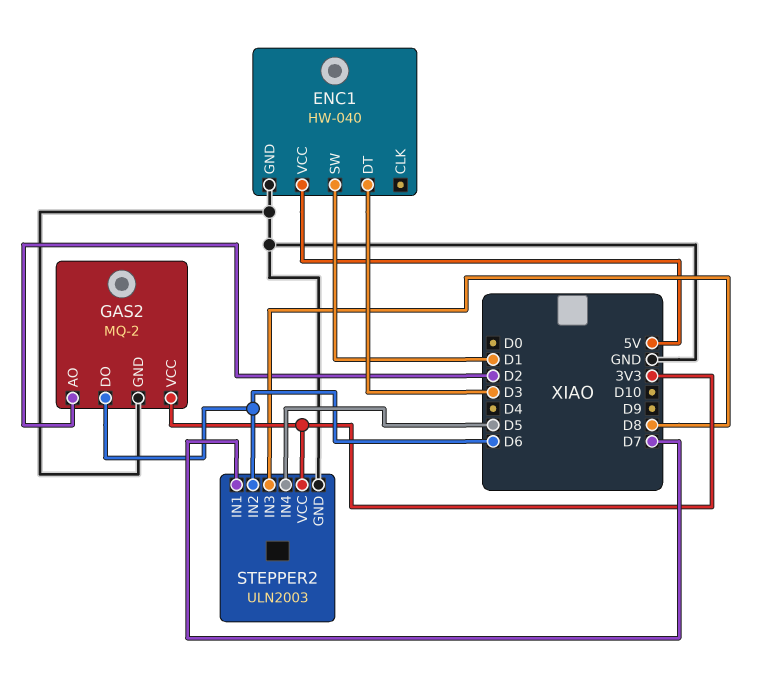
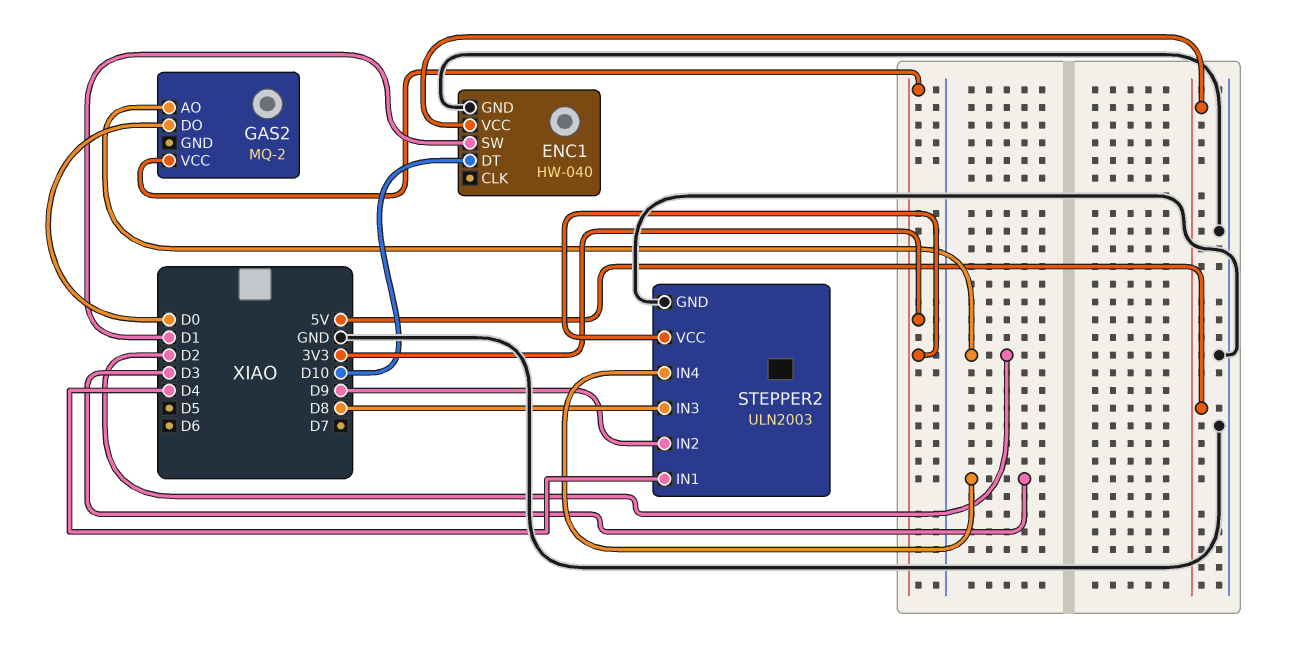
ENC1 pin DT: D3 -> D10
GAS2 pin DO: D6 -> D0
GAS2 pin GND: GND -> none
STEPPER2 pin IN1: D7 -> D4
STEPPER2 pin IN2: D6 -> D9
STEPPER2 pin IN4: D5 -> D3

